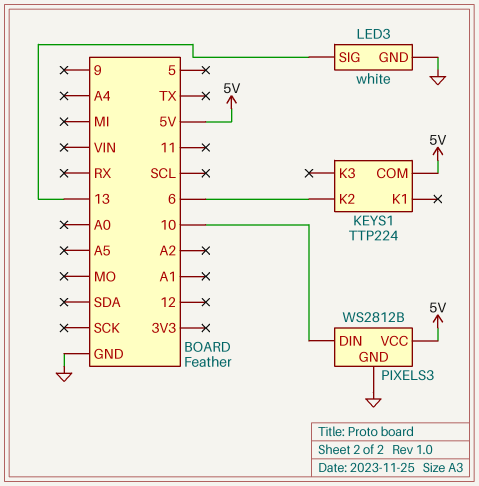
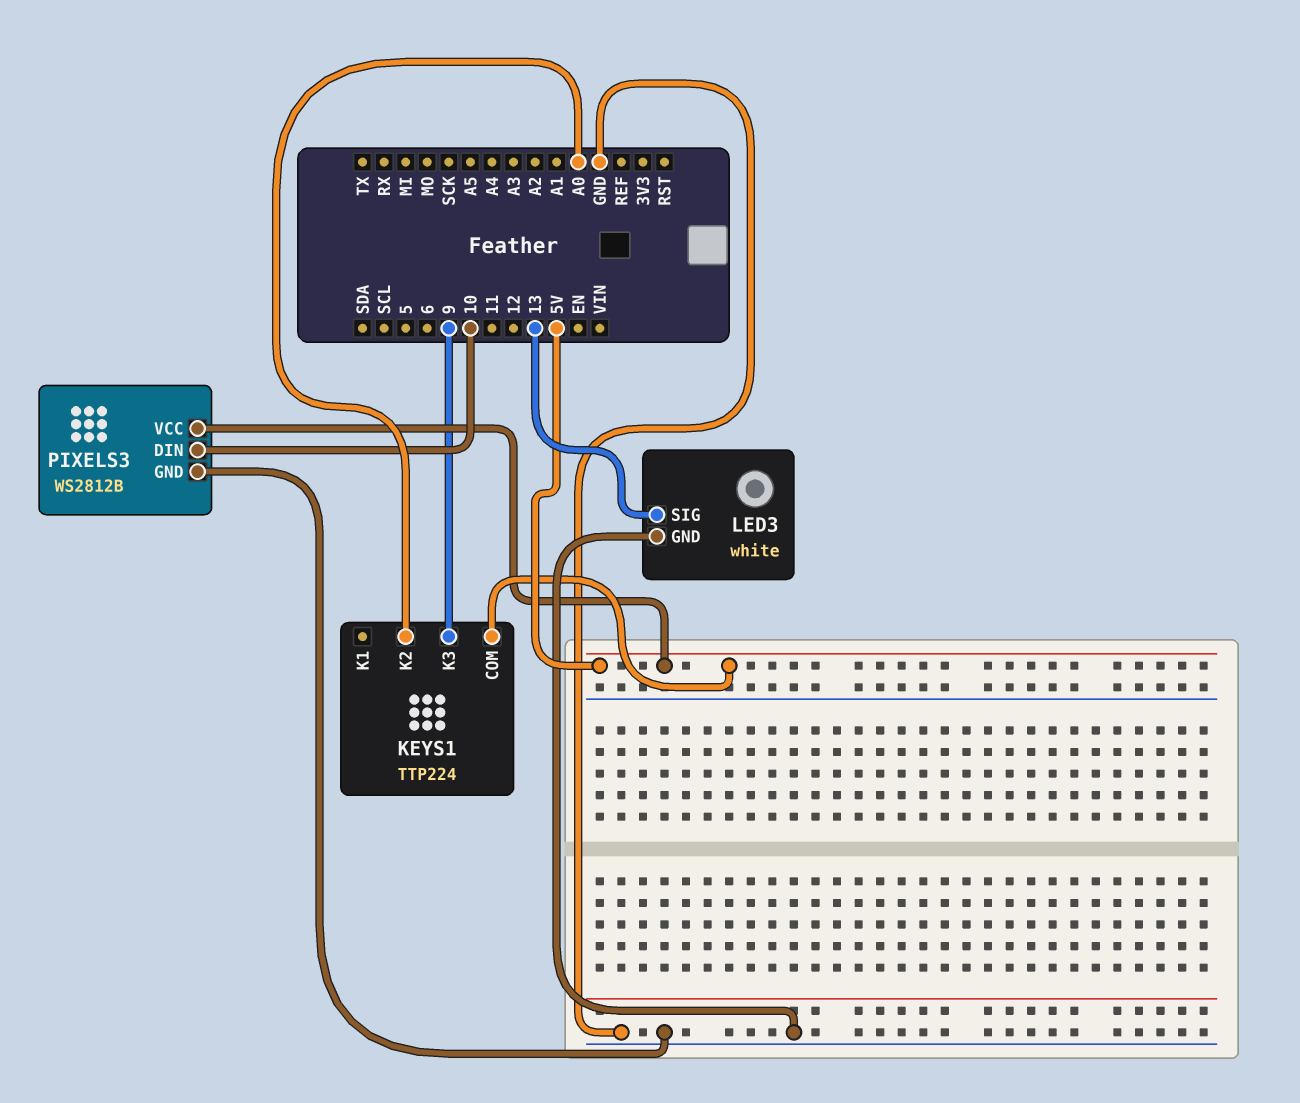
KEYS1 pin K2: 6 -> A0
KEYS1 pin K3: none -> 9

